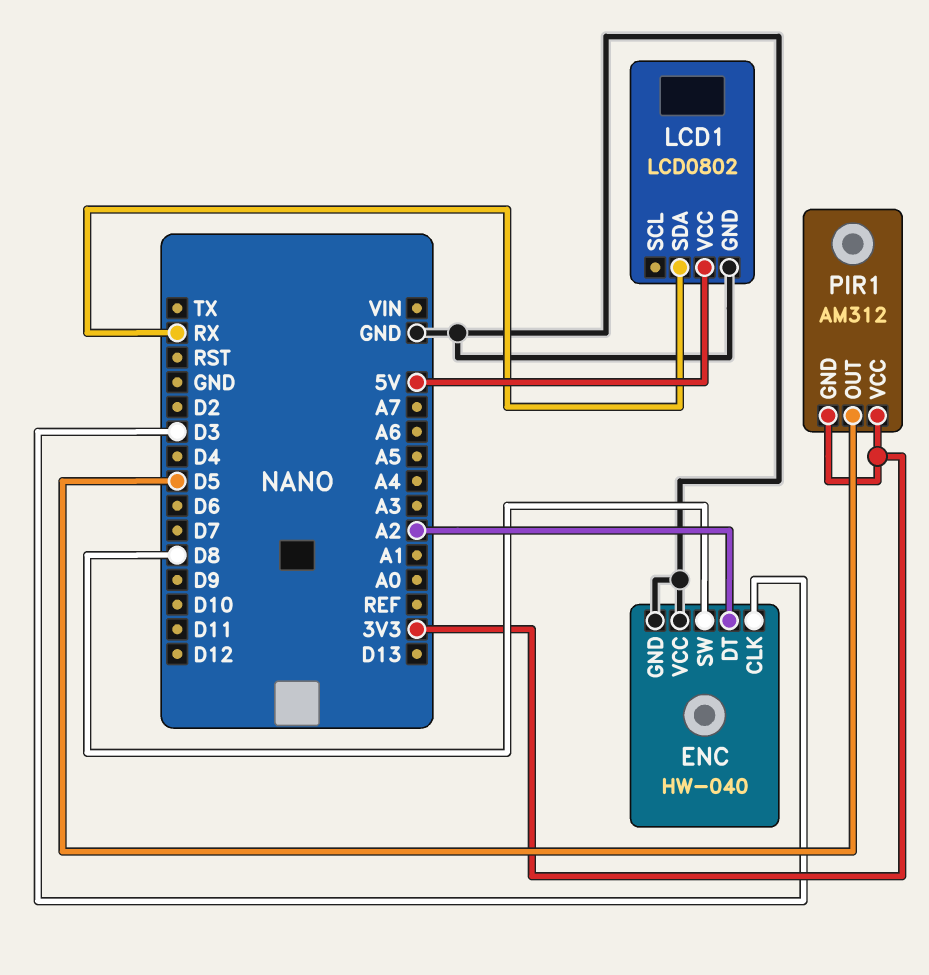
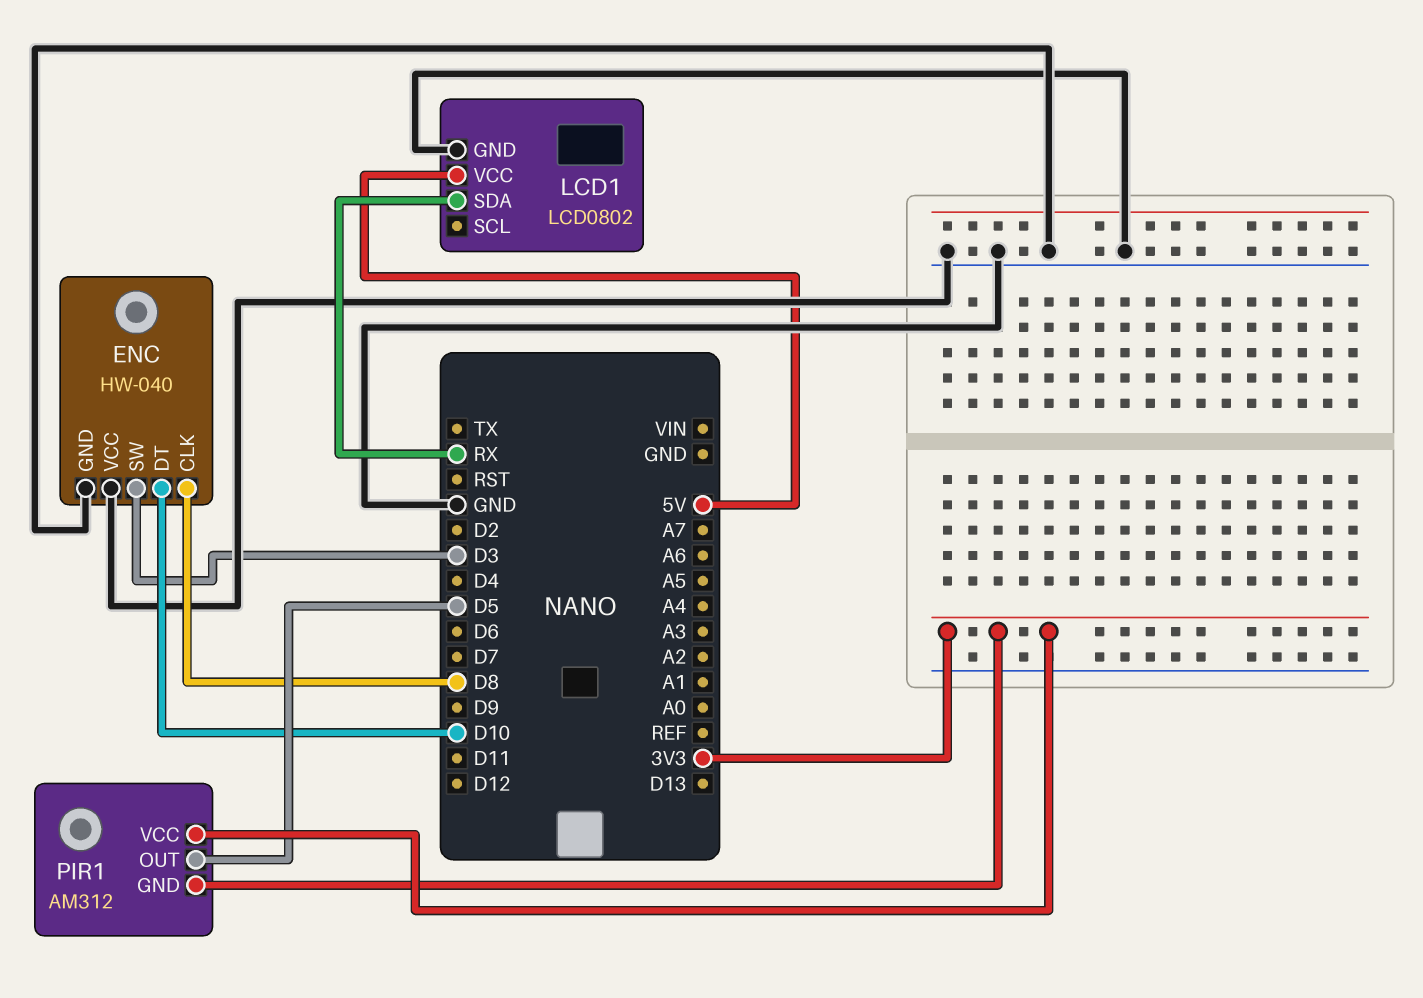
ENC pin CLK: D3 -> D8
ENC pin DT: A2 -> D10
ENC pin SW: D8 -> D3

